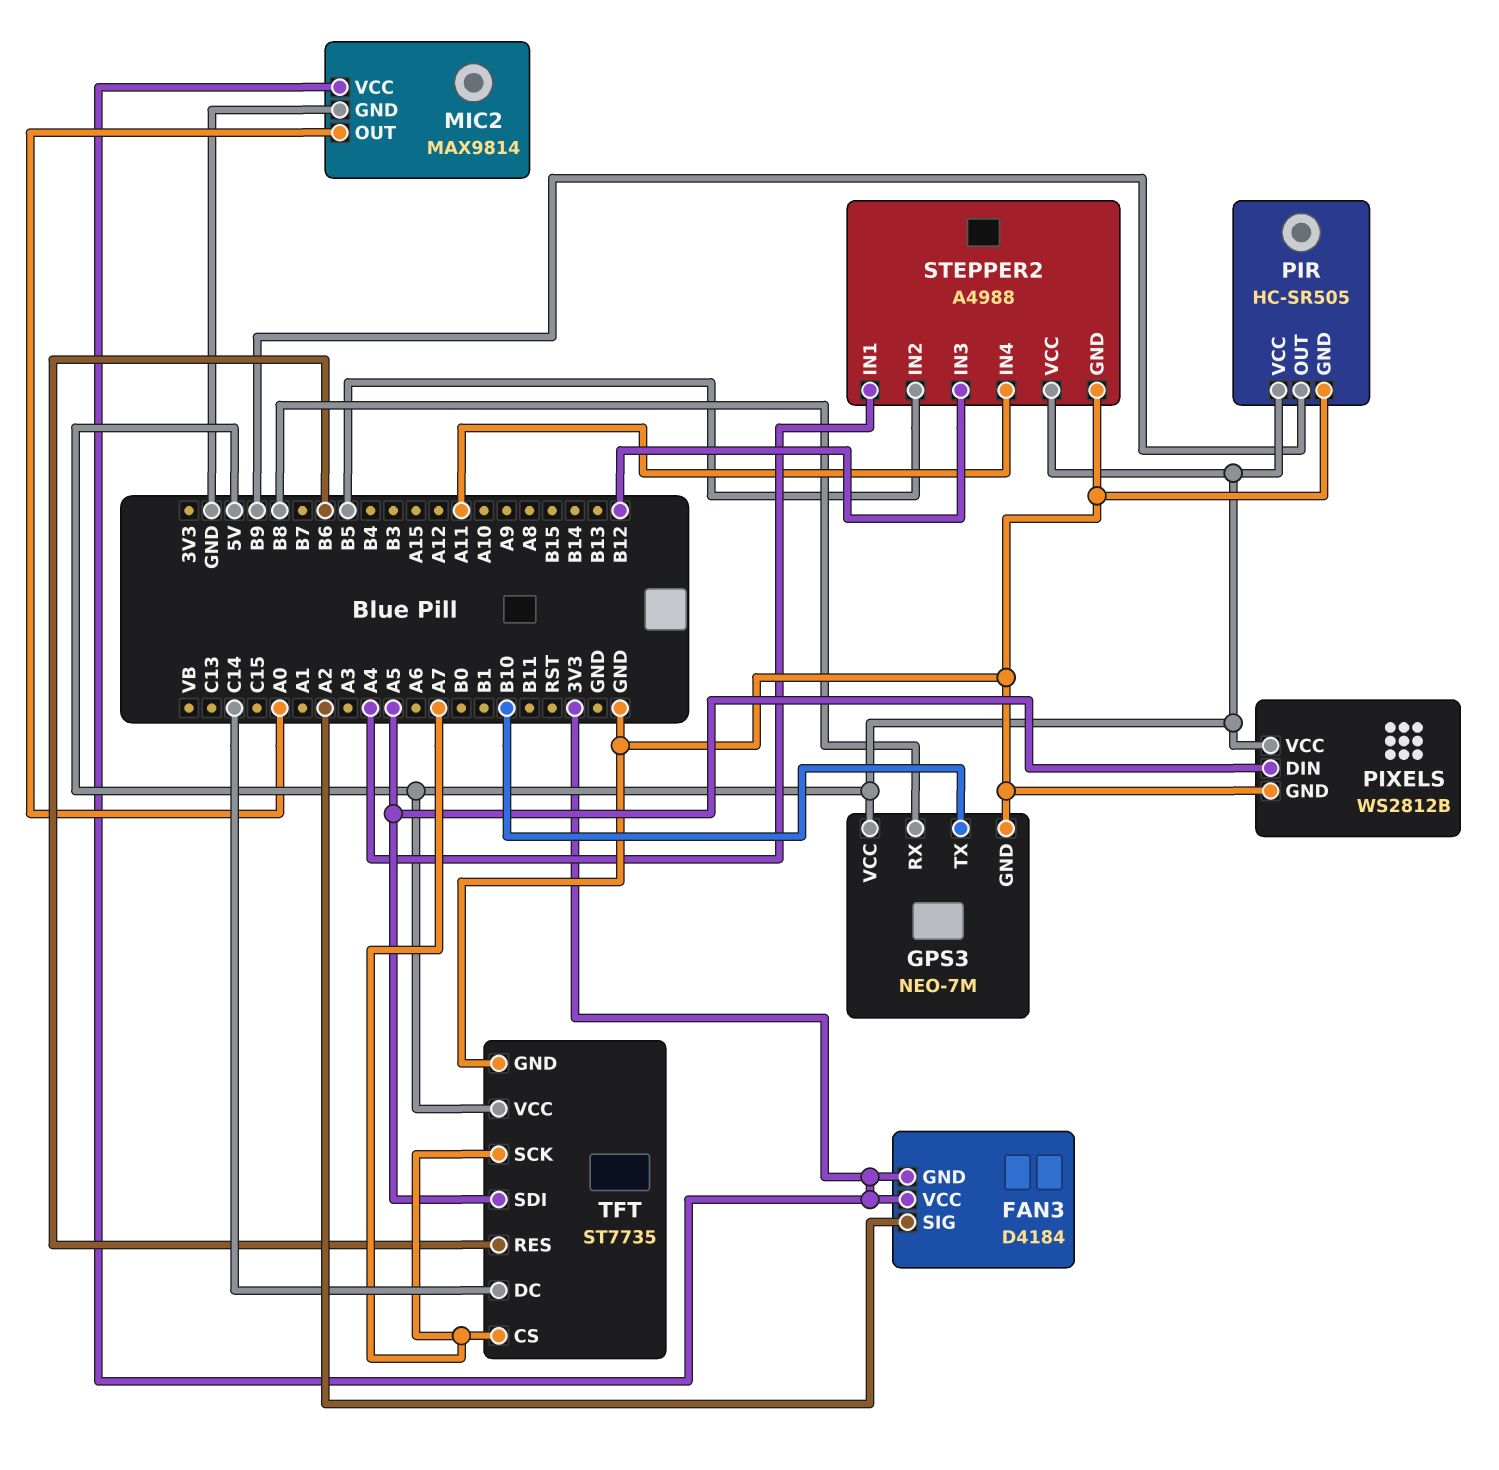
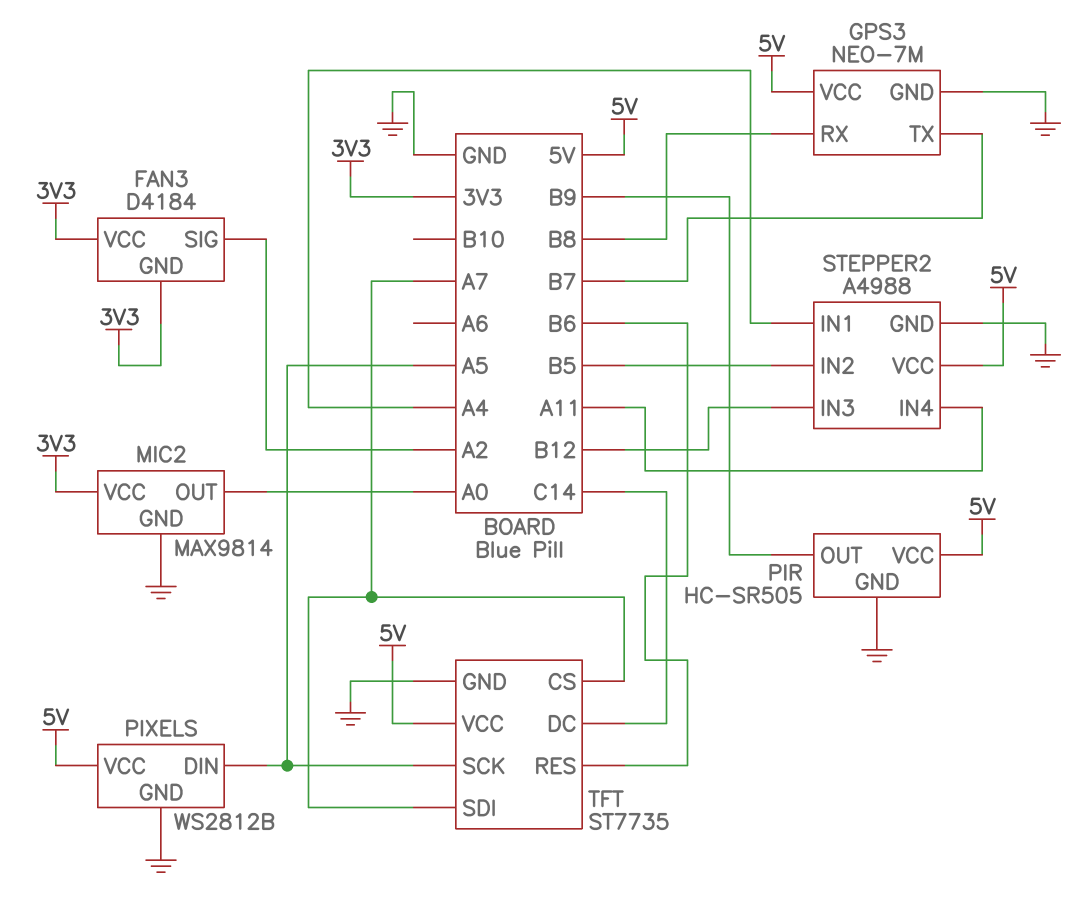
GPS3 pin TX: B10 -> B7
TFT pin SCK: A7 -> A5
TFT pin SDI: A5 -> A7

